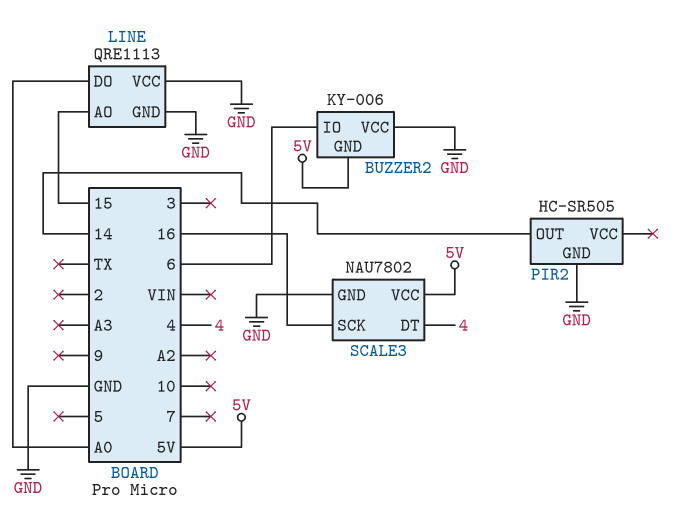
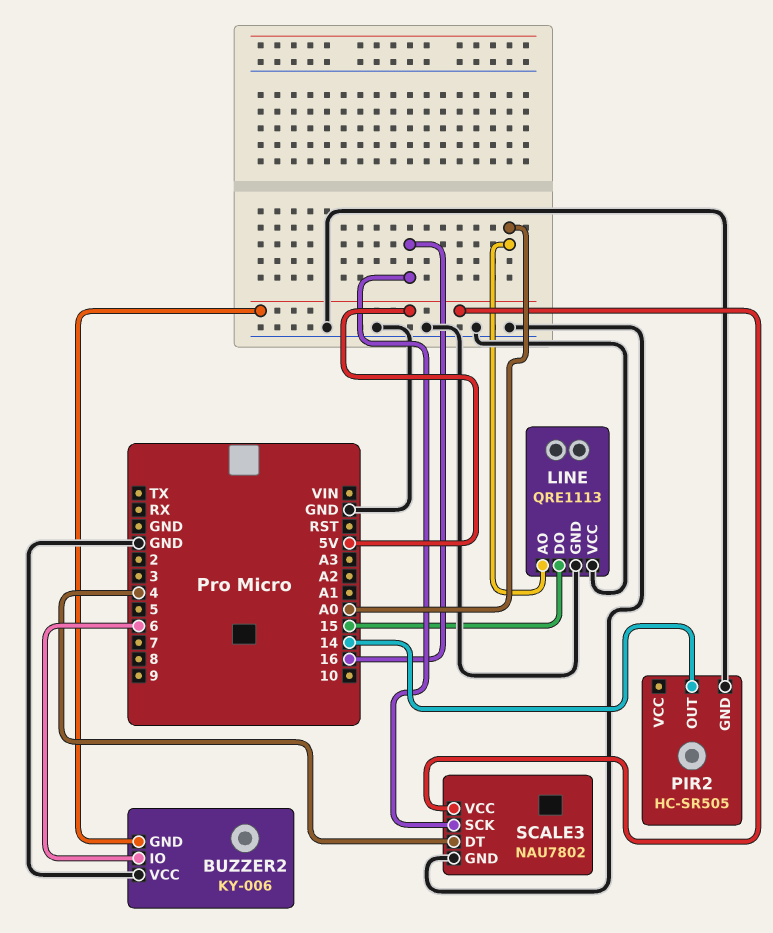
LINE pin AO: 15 -> A0
LINE pin DO: A0 -> 15

